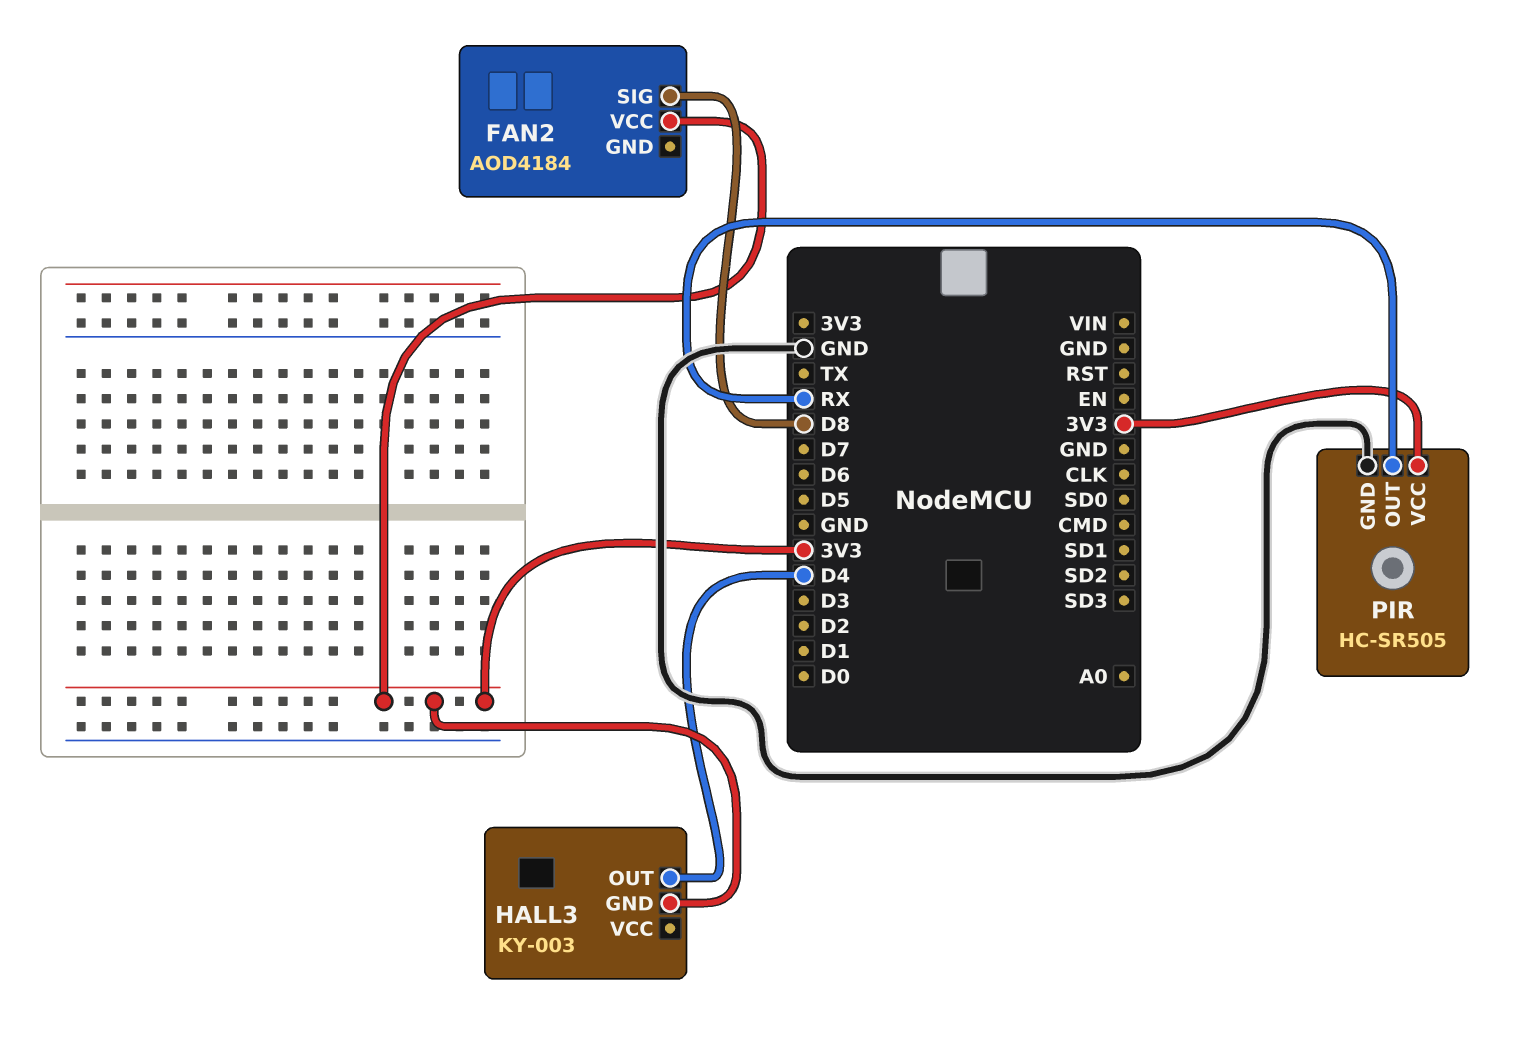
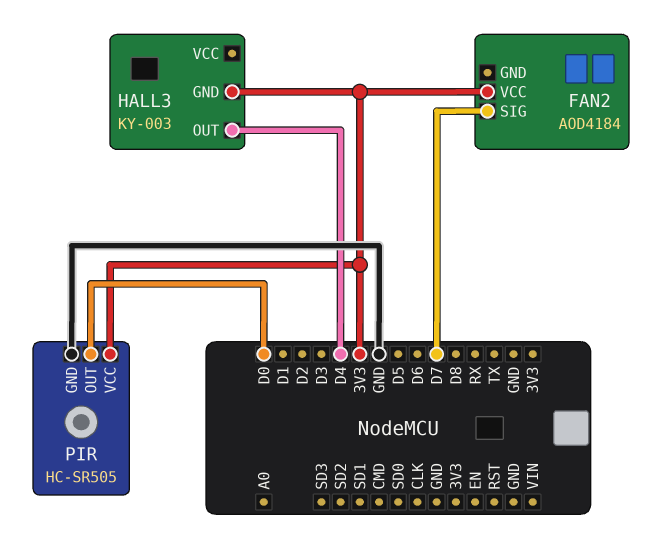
FAN2 pin SIG: D8 -> D7
PIR pin OUT: RX -> D0

